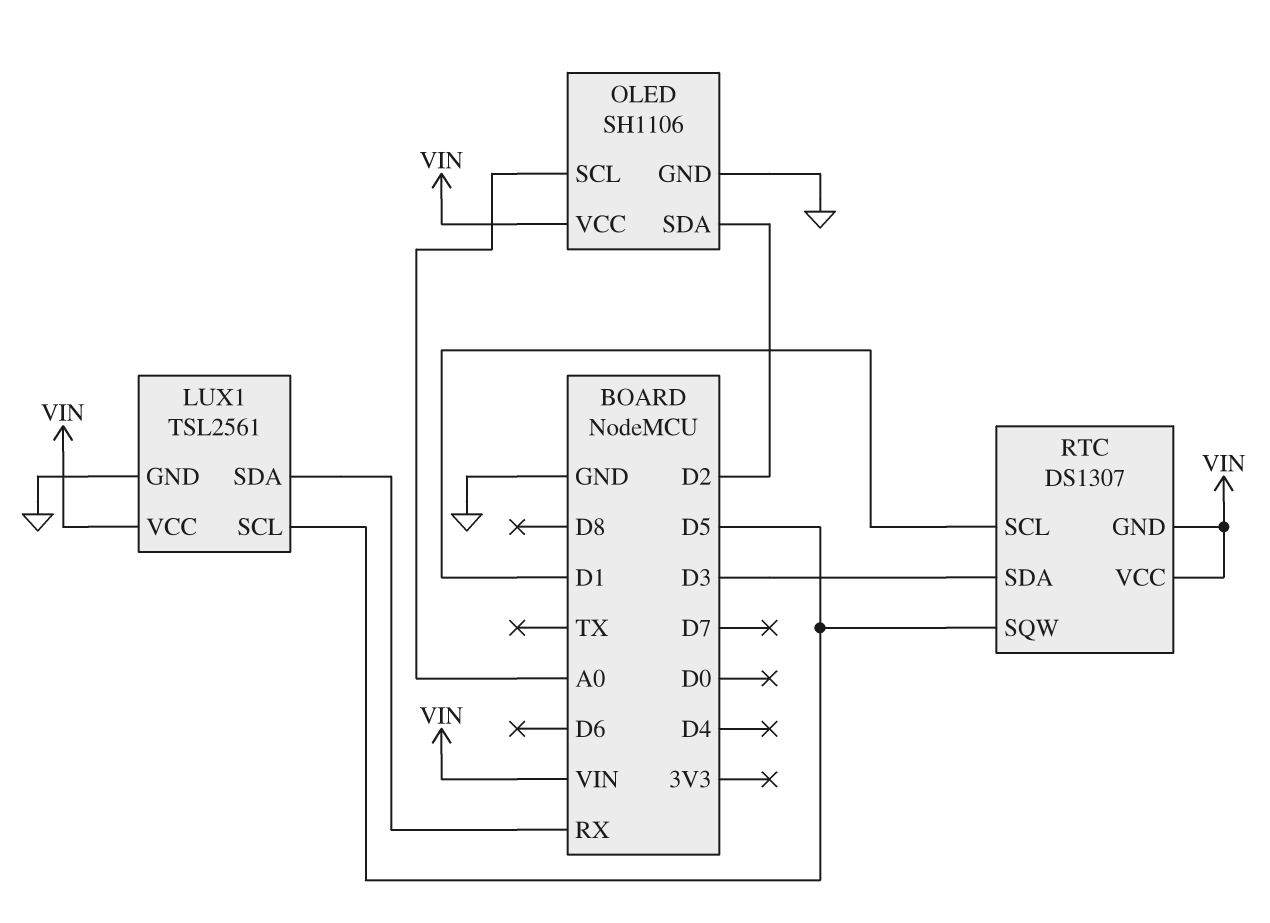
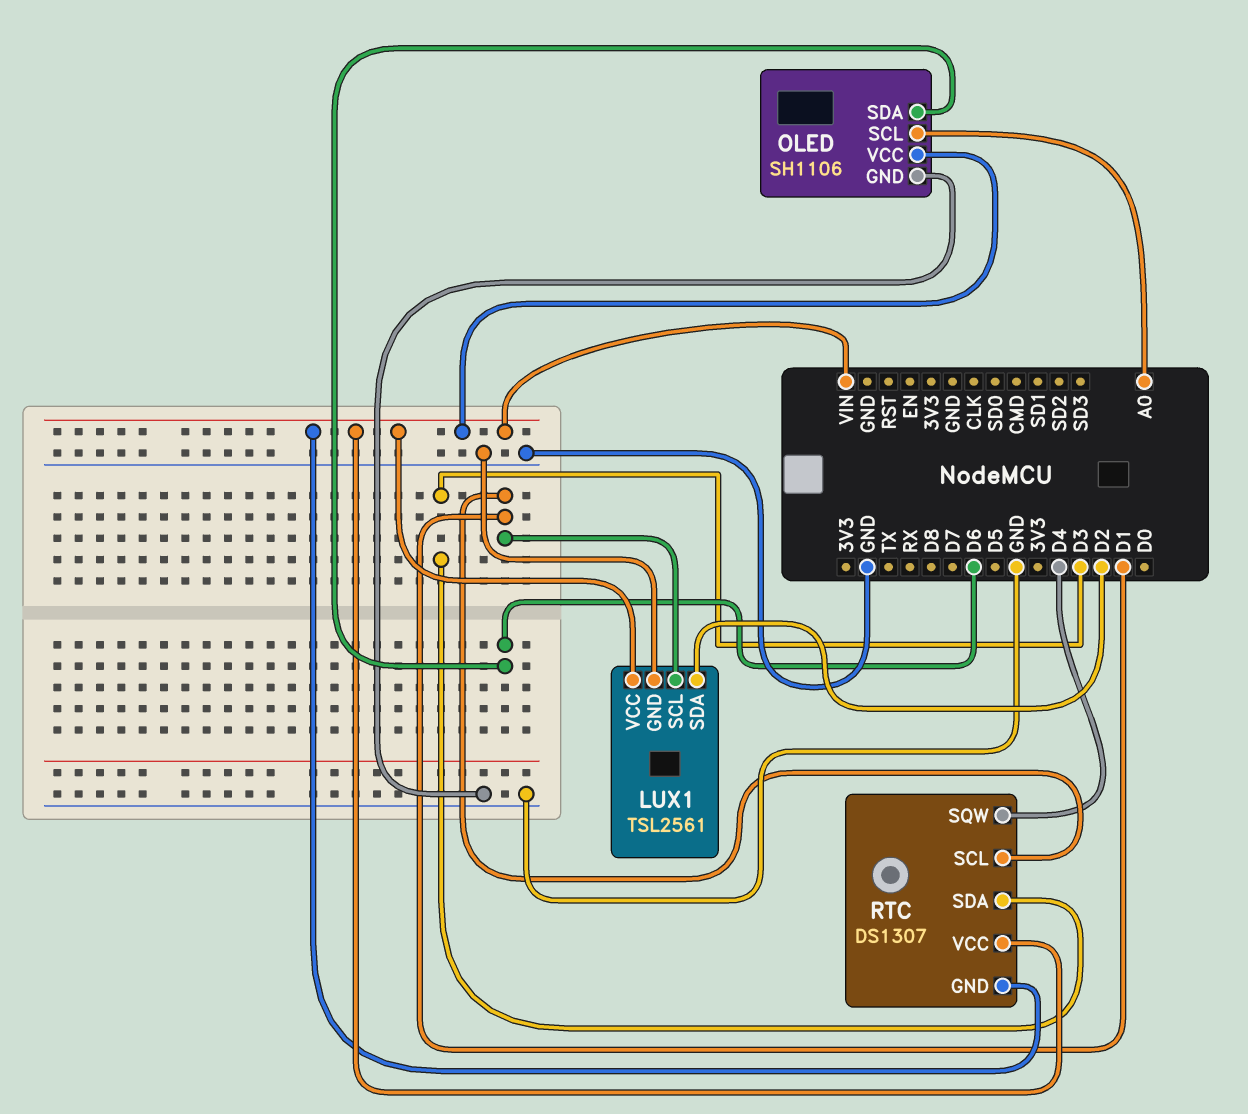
LUX1 pin SCL: D5 -> D1
LUX1 pin SDA: RX -> D2
OLED pin SDA: D2 -> D6
RTC pin SQW: D5 -> D4

